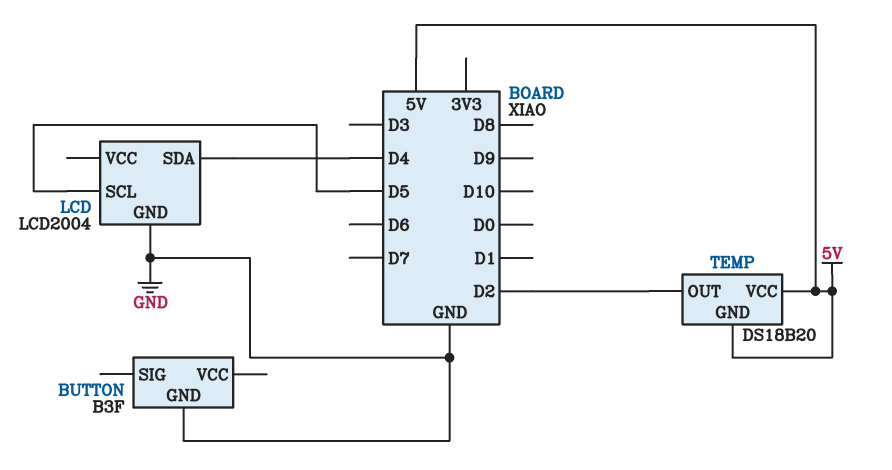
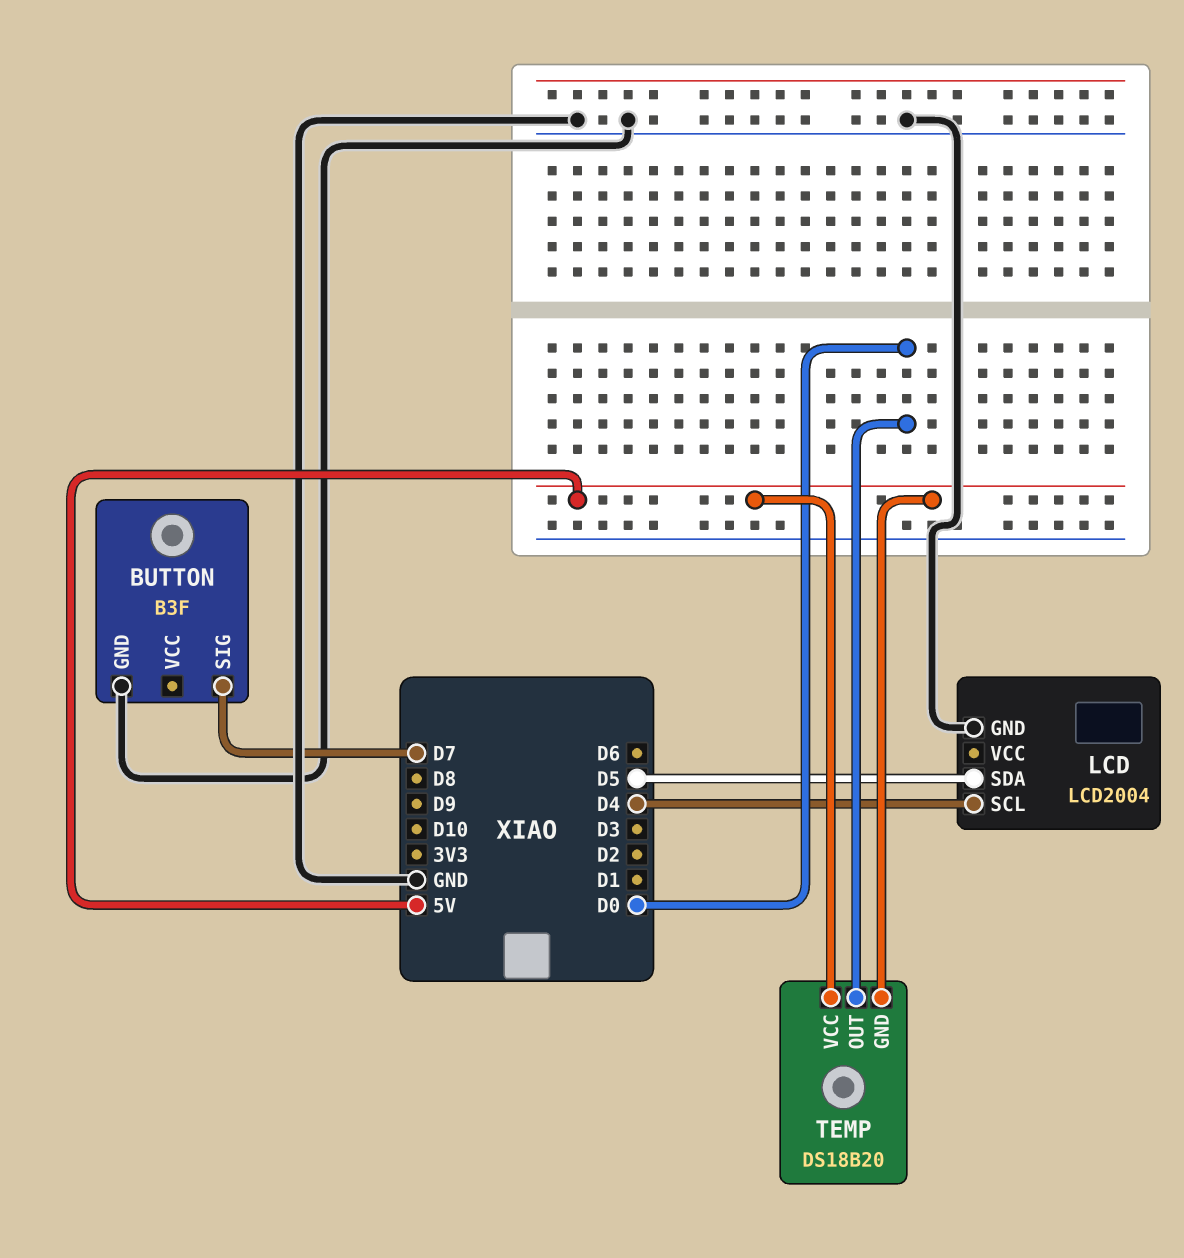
BUTTON pin SIG: none -> D7
LCD pin SCL: D5 -> D4
LCD pin SDA: D4 -> D5
TEMP pin OUT: D2 -> D0

